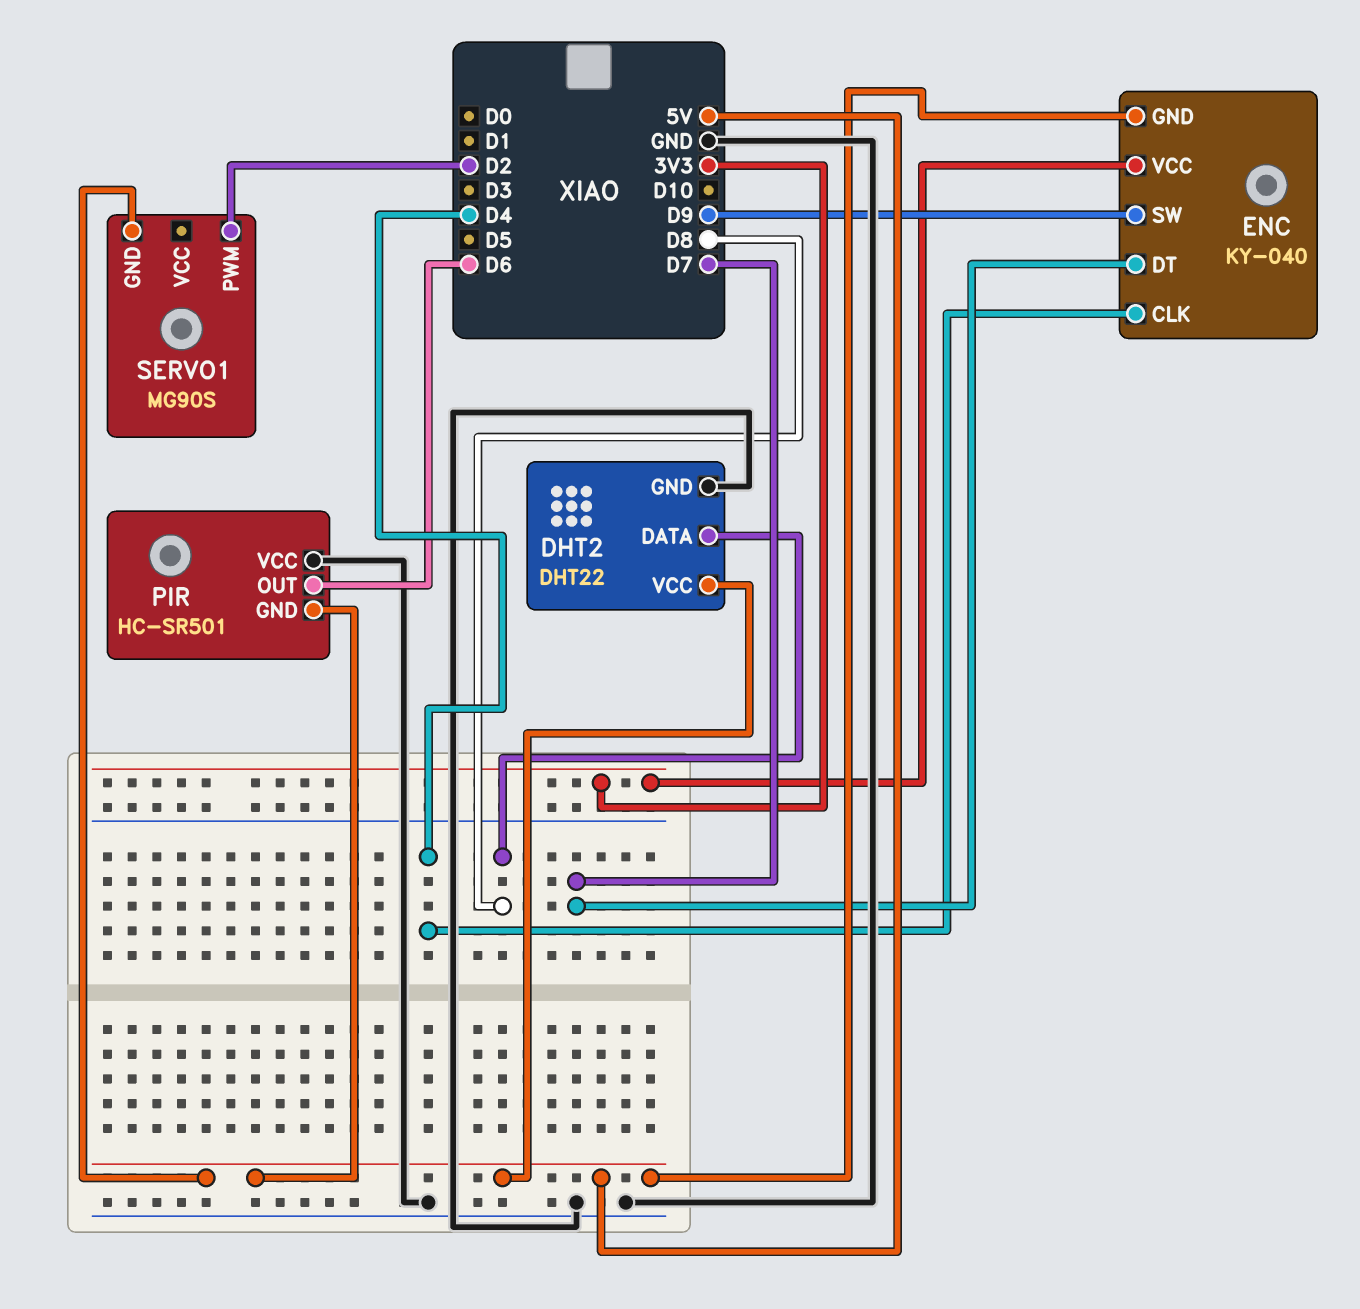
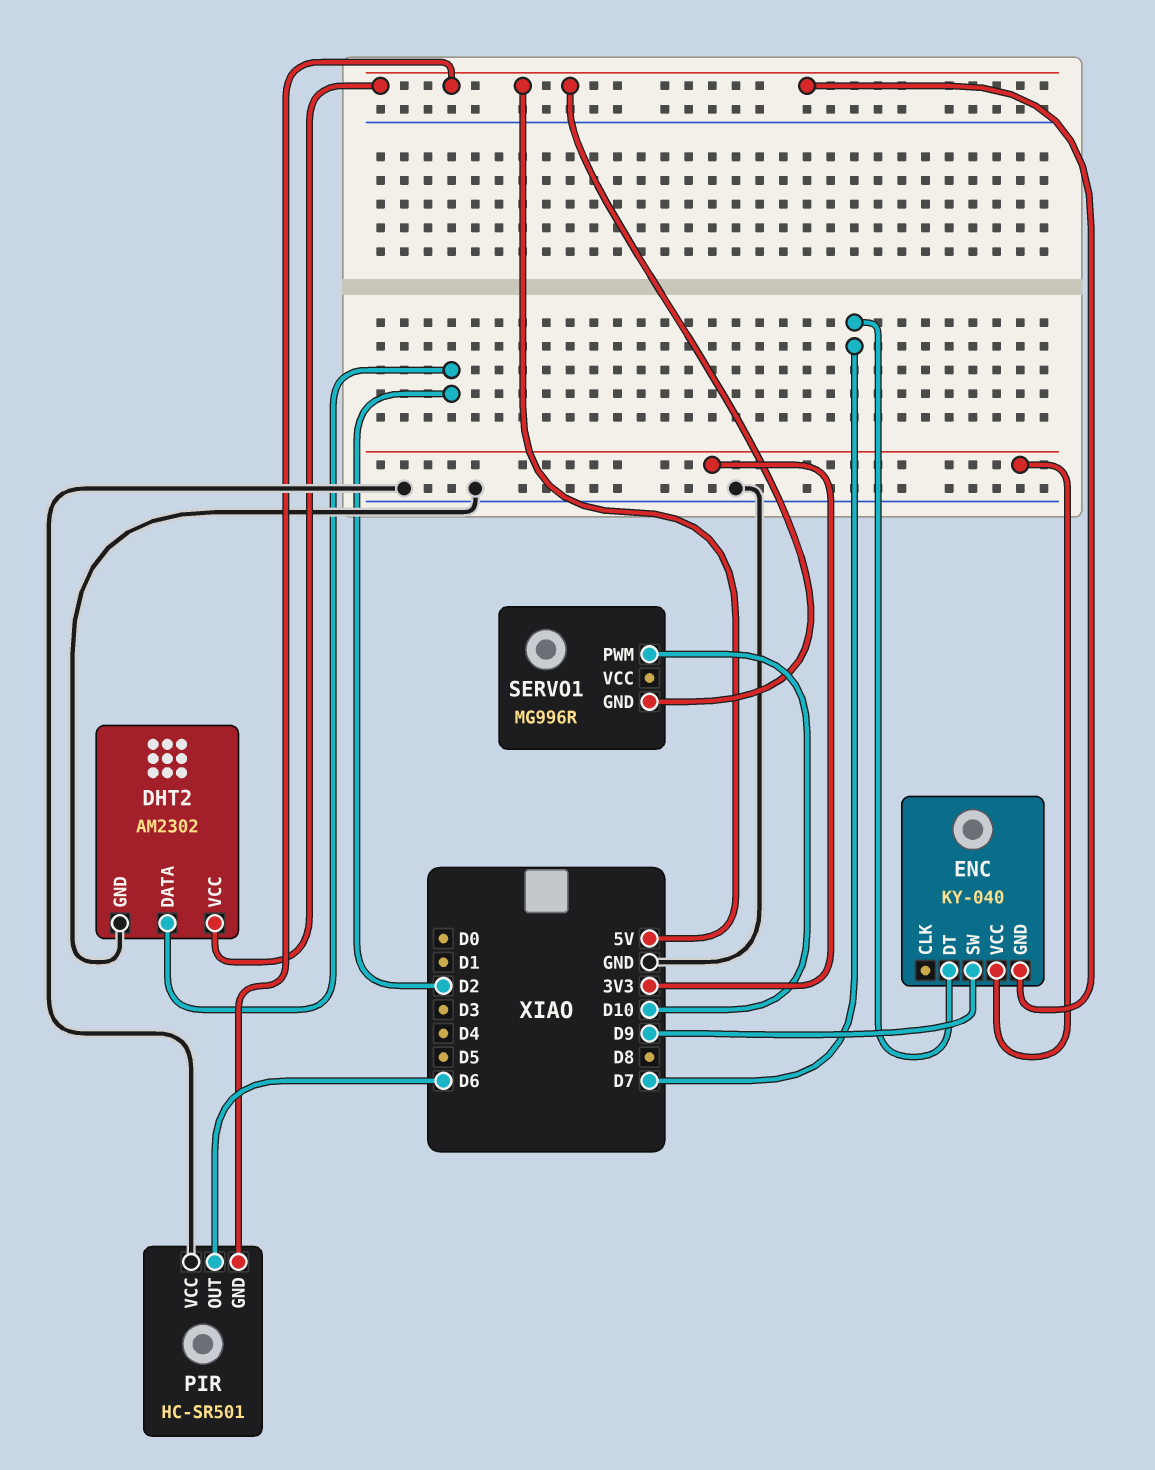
DHT2: DHT22 -> AM2302
DHT2 pin DATA: D8 -> D2
ENC pin CLK: D4 -> none
SERVO1: MG90S -> MG996R
SERVO1 pin PWM: D2 -> D10

